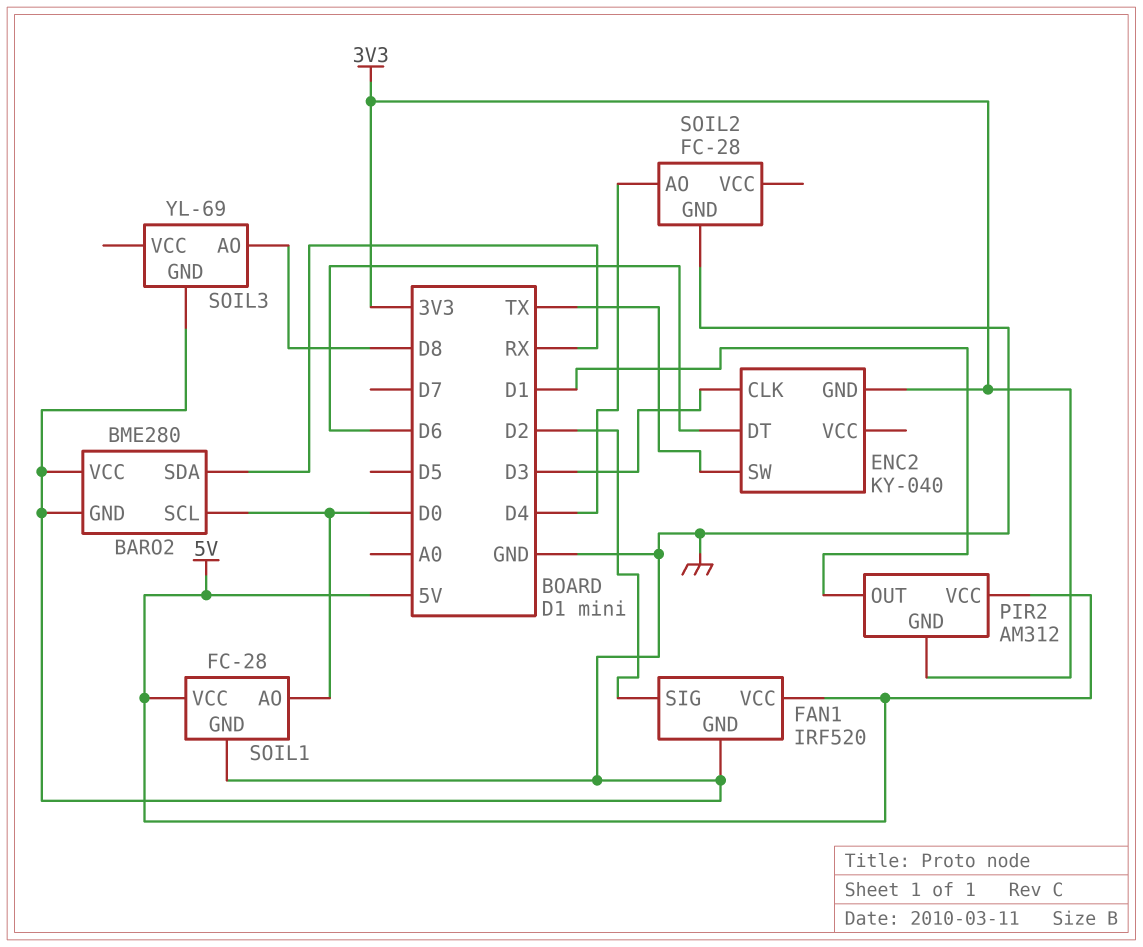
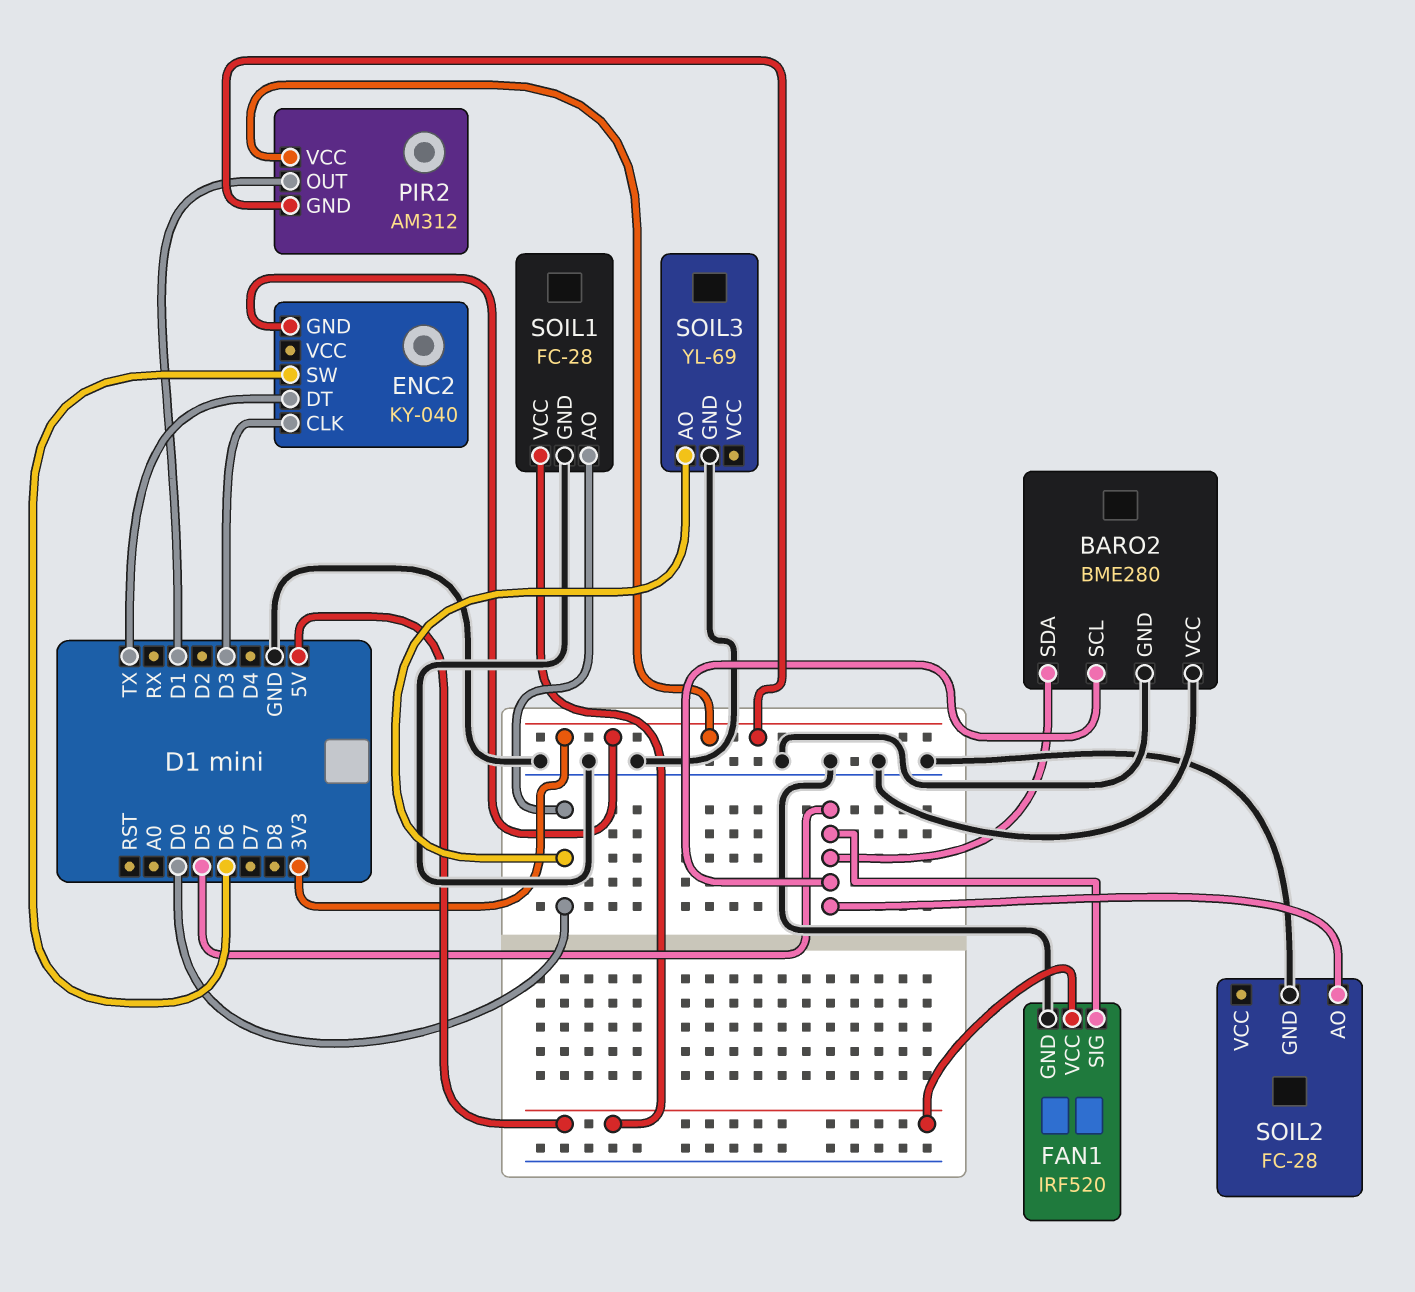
BARO2 pin SCL: D0 -> D5
BARO2 pin SDA: RX -> D5
ENC2 pin DT: D6 -> TX
ENC2 pin SW: TX -> D6
FAN1 pin SIG: D2 -> D5
PIR2 pin VCC: 5V -> 3V3
SOIL2 pin AO: D4 -> D5
SOIL3 pin AO: D8 -> D0

